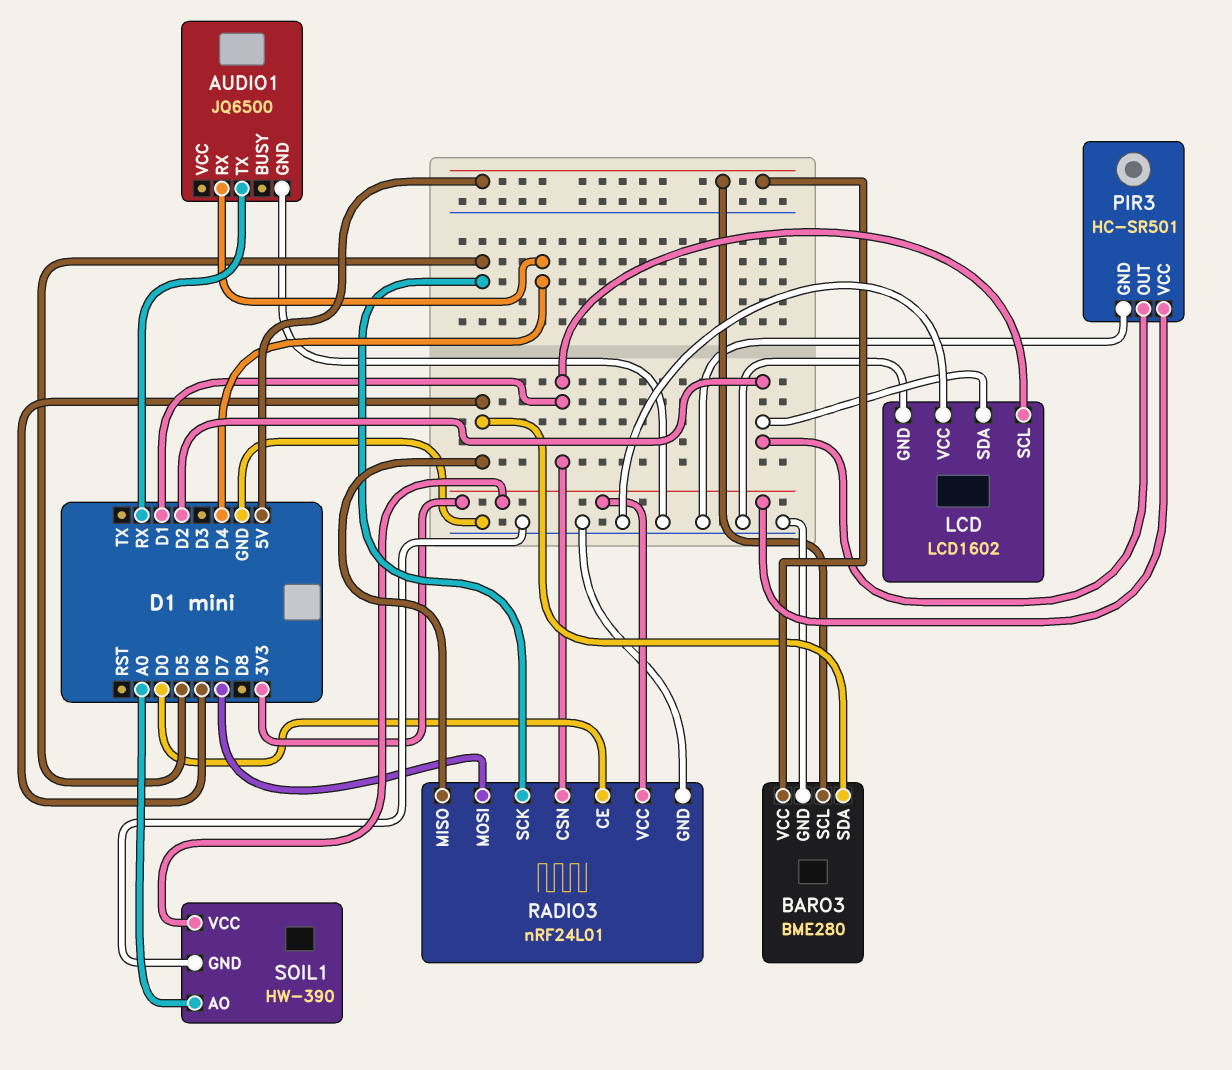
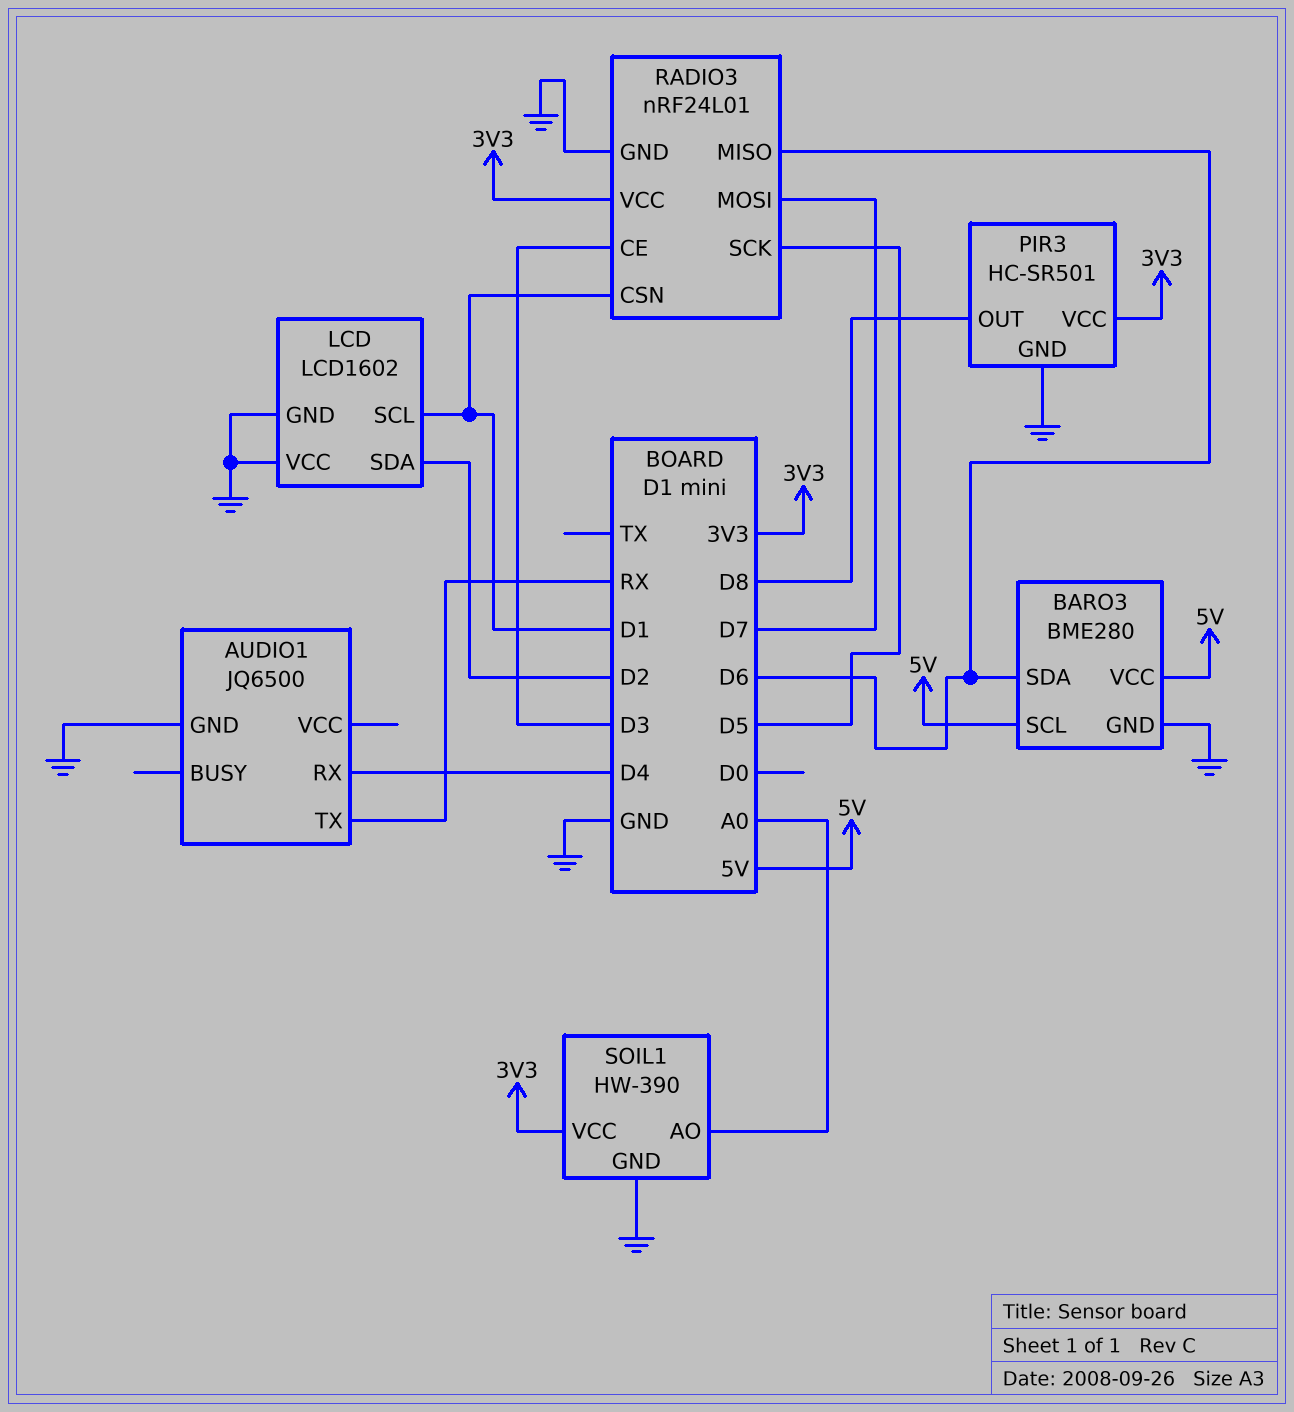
PIR3 pin OUT: D2 -> D8
RADIO3 pin CE: D0 -> D3

